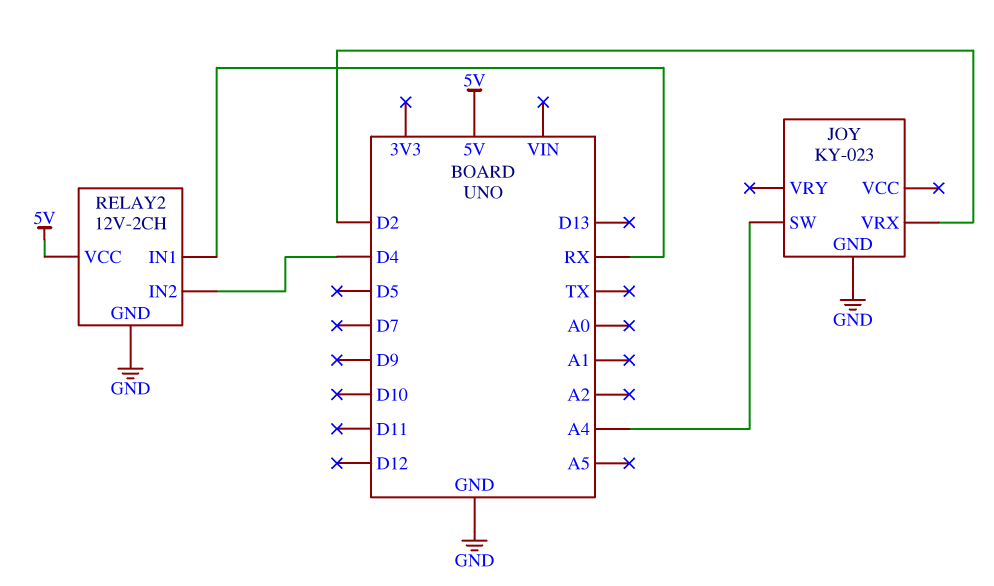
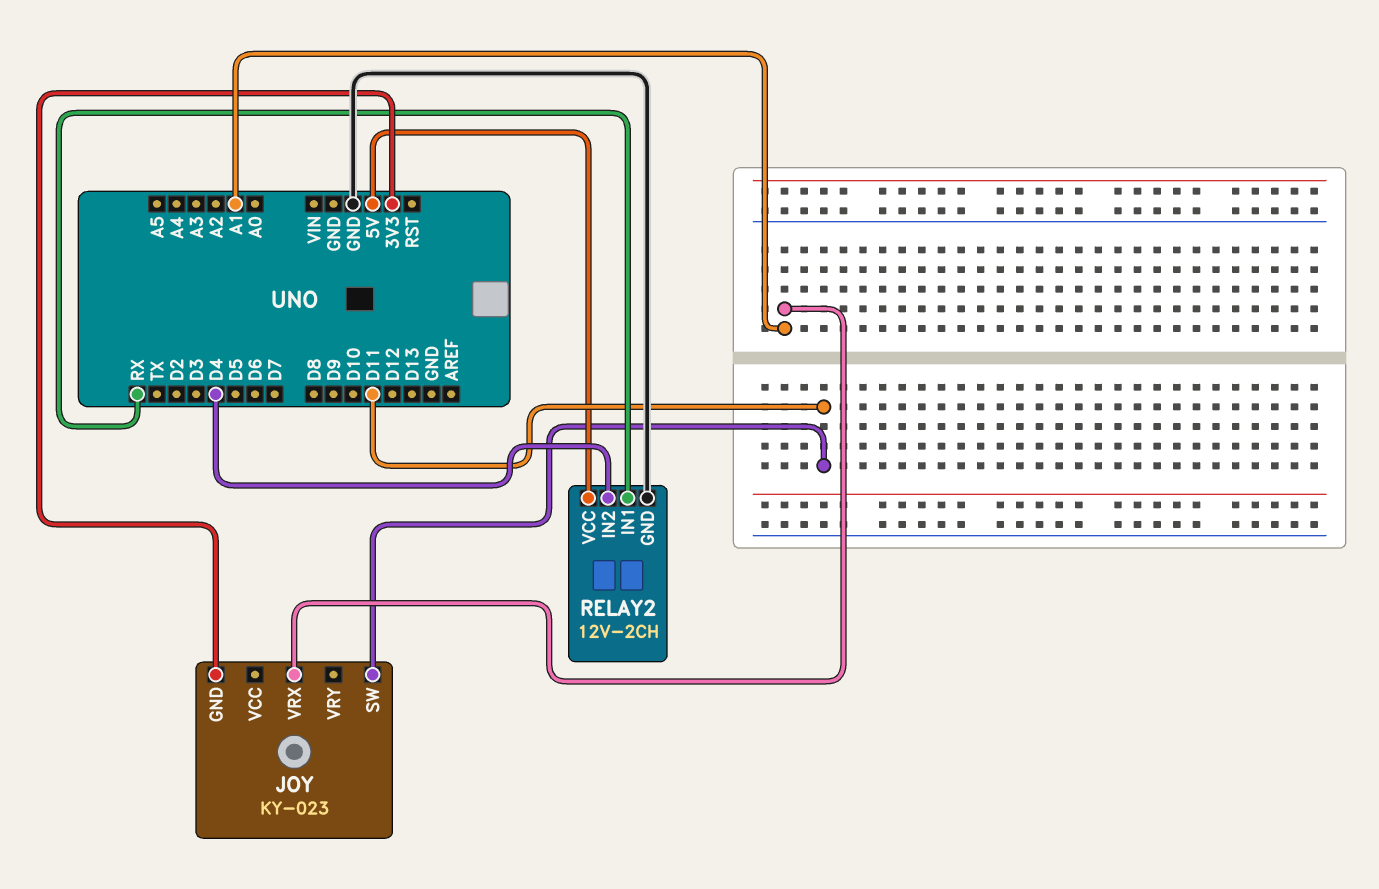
JOY pin GND: GND -> 3V3
JOY pin SW: A4 -> D11
JOY pin VRX: D2 -> A1

